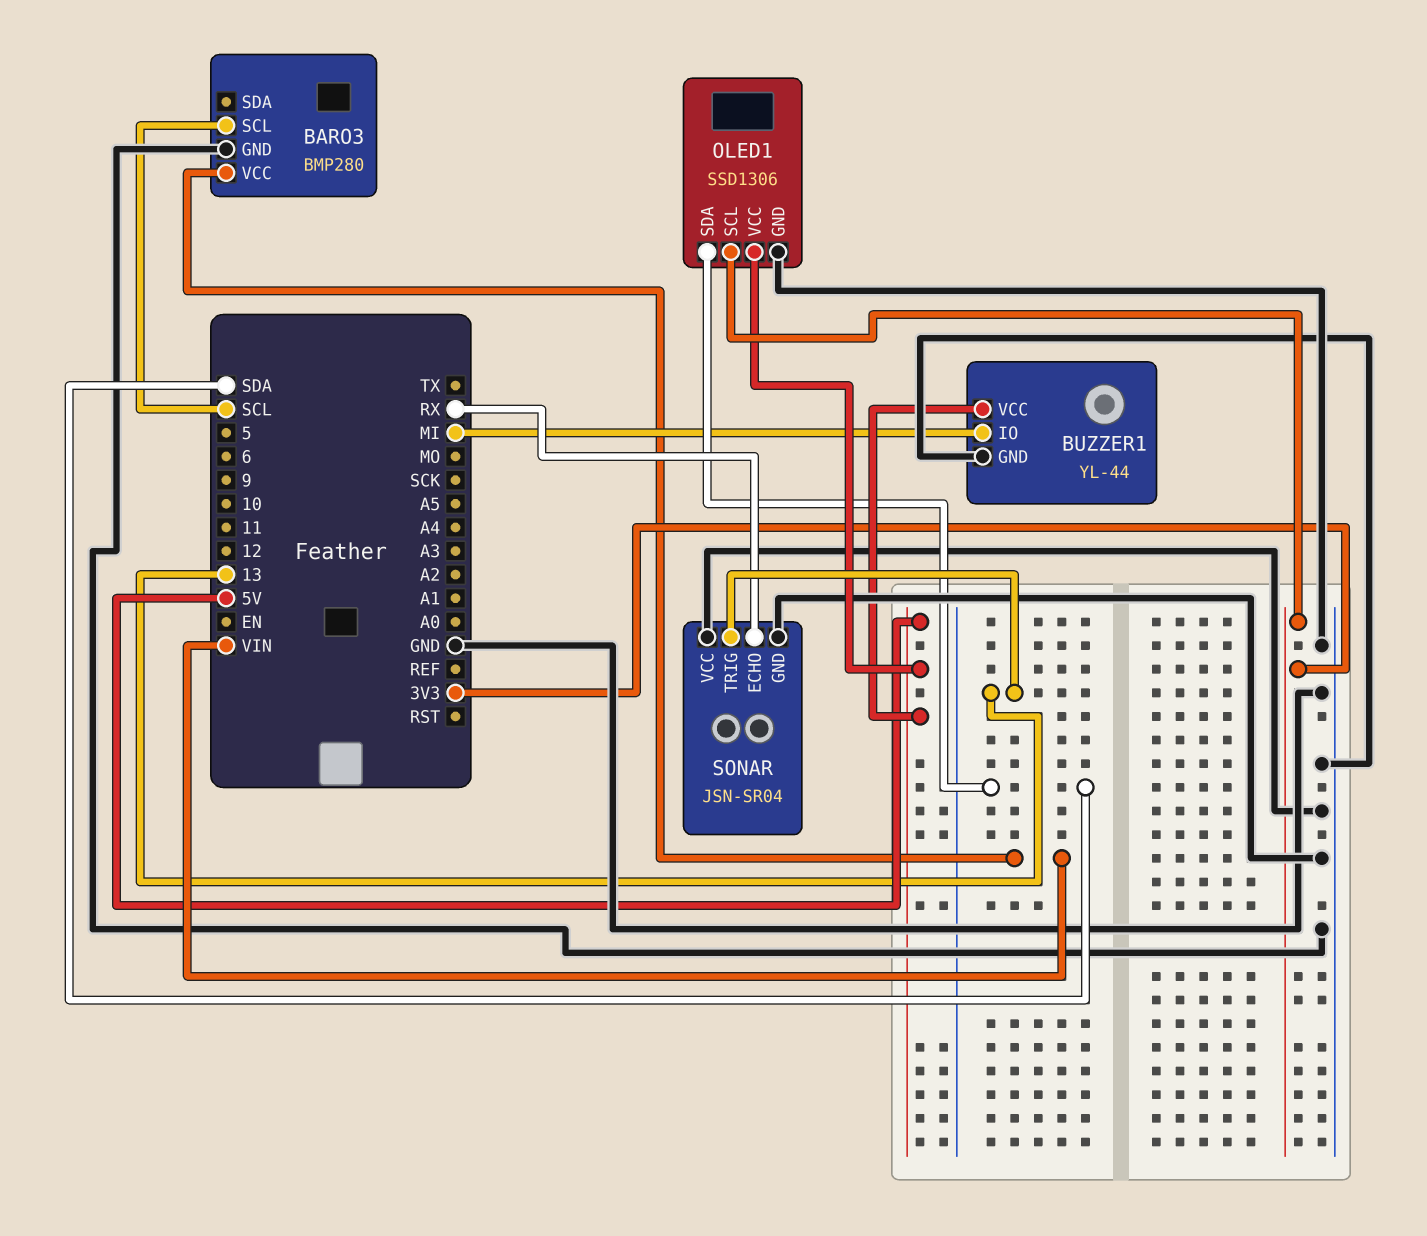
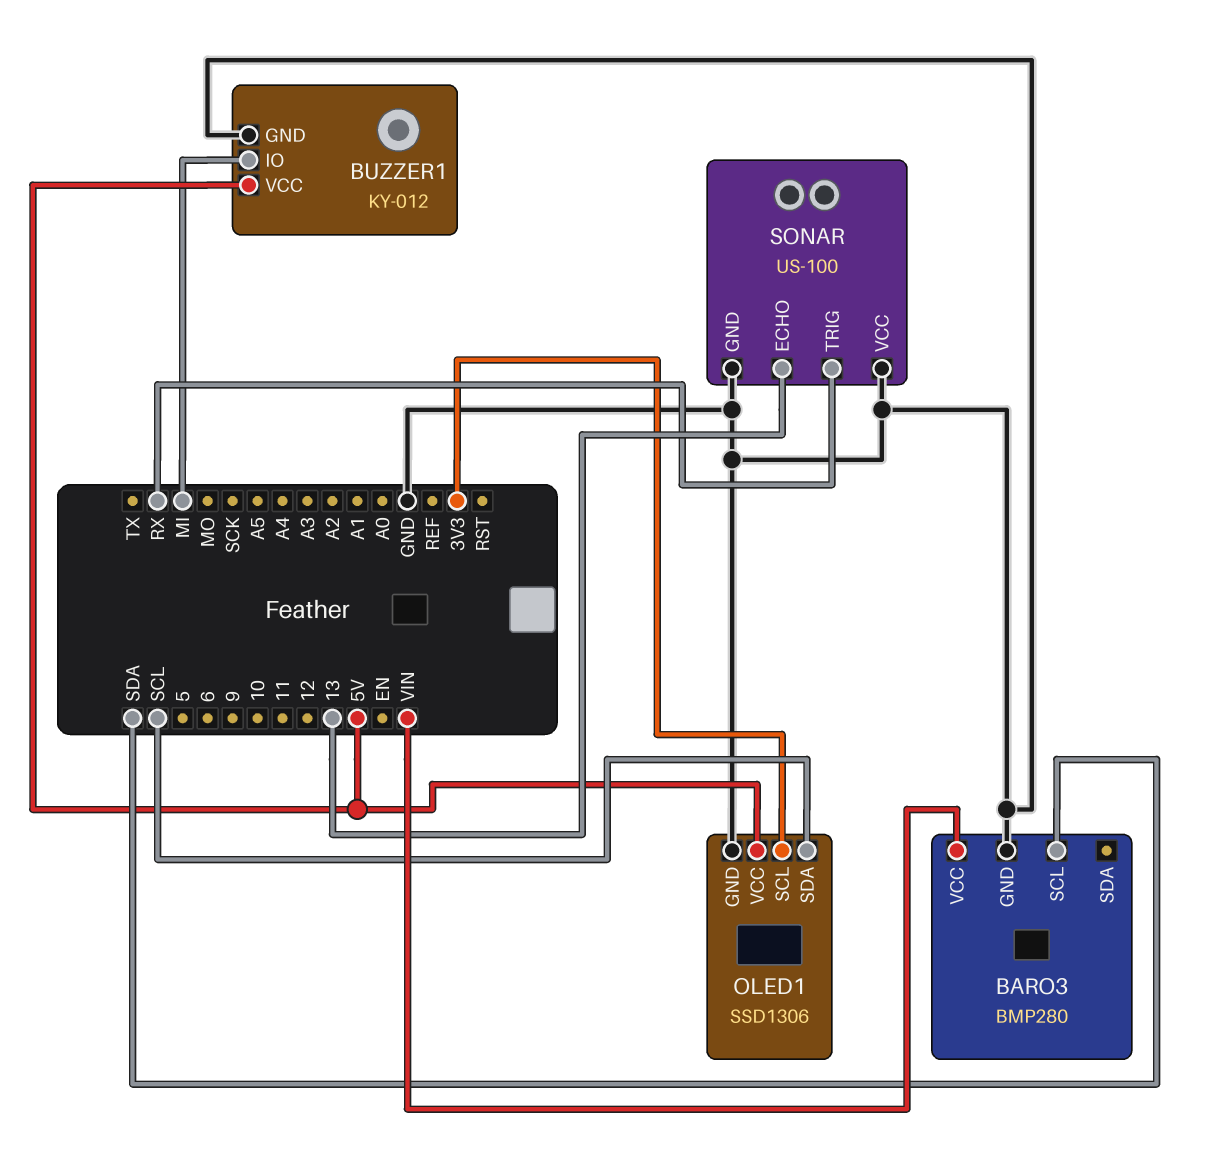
BARO3 pin SCL: SCL -> SDA
BUZZER1: YL-44 -> KY-012
OLED1 pin SDA: SDA -> SCL
SONAR: JSN-SR04 -> US-100
SONAR pin ECHO: RX -> 13
SONAR pin TRIG: 13 -> RX

